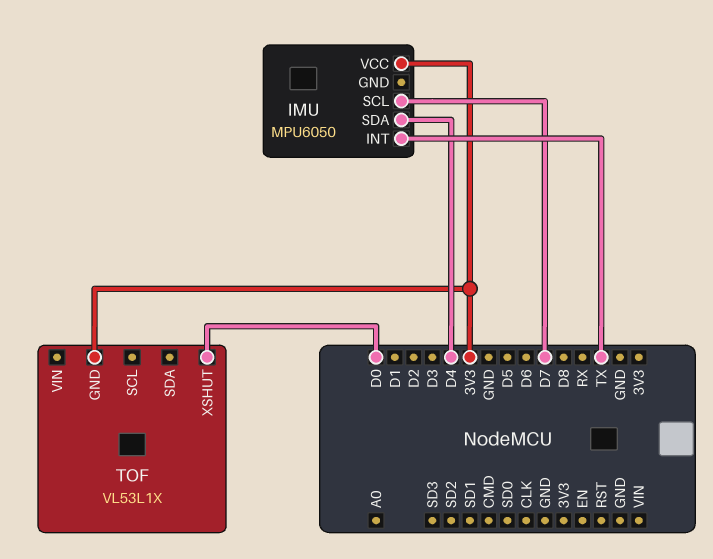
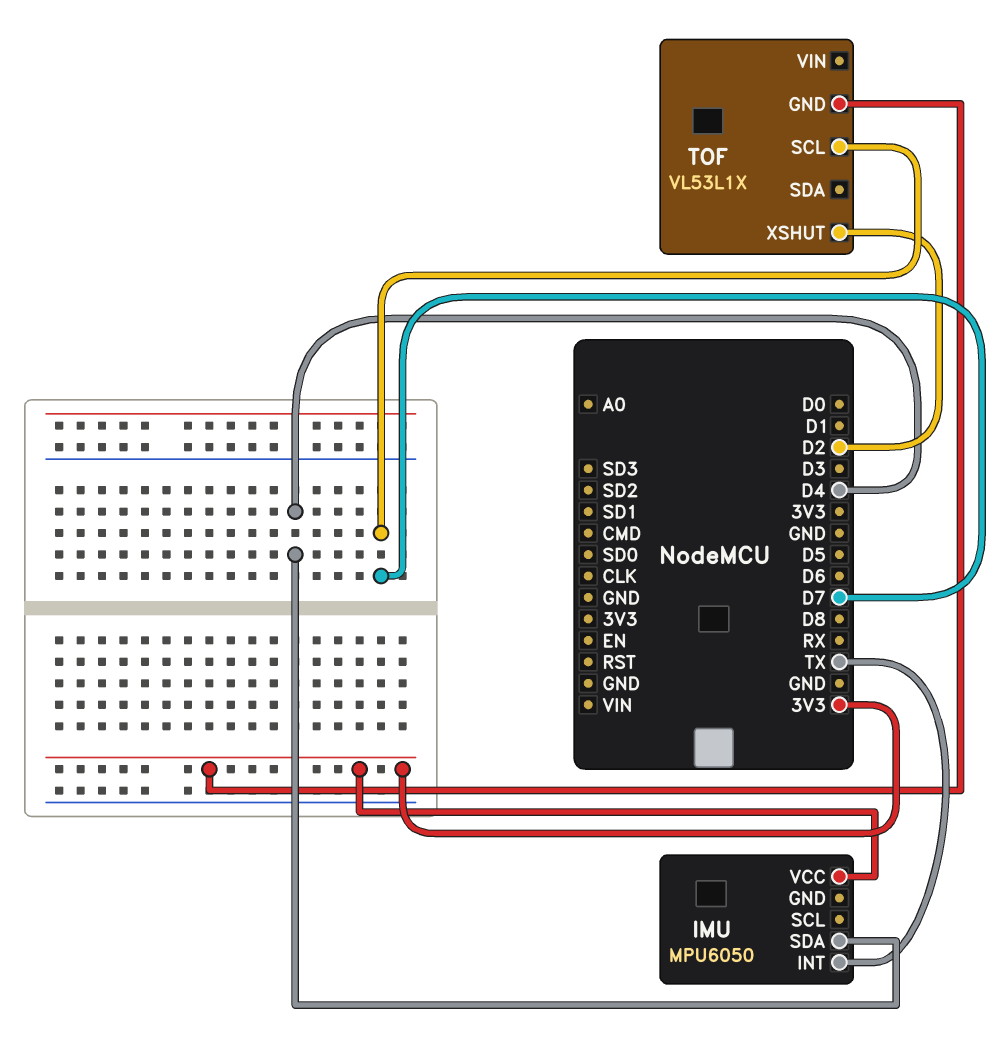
IMU pin SCL: D7 -> none
TOF pin SCL: none -> D7
TOF pin XSHUT: D0 -> D2

